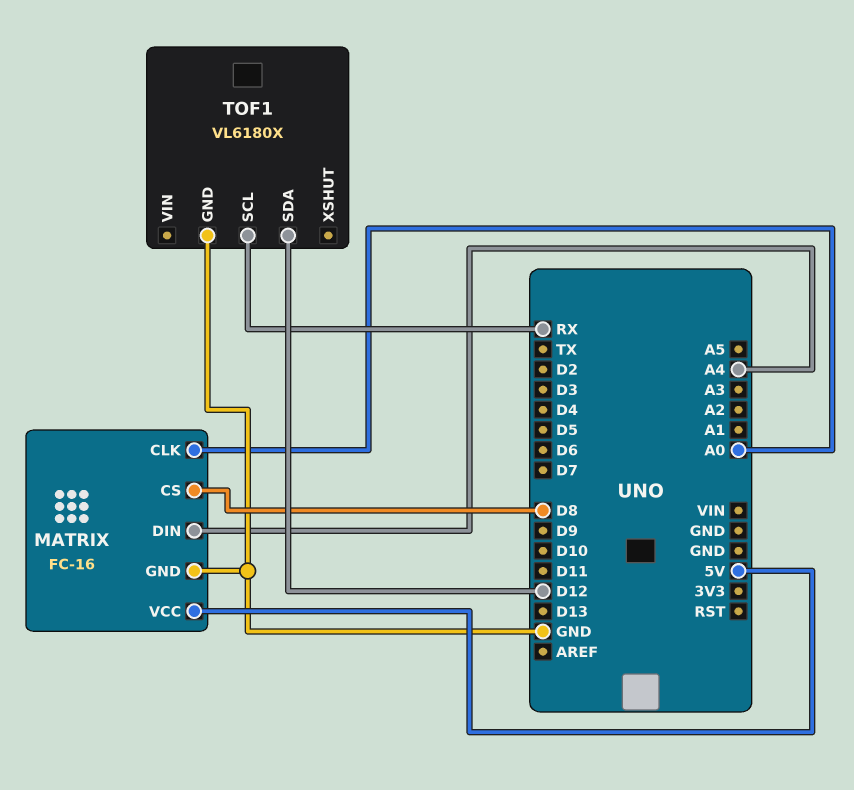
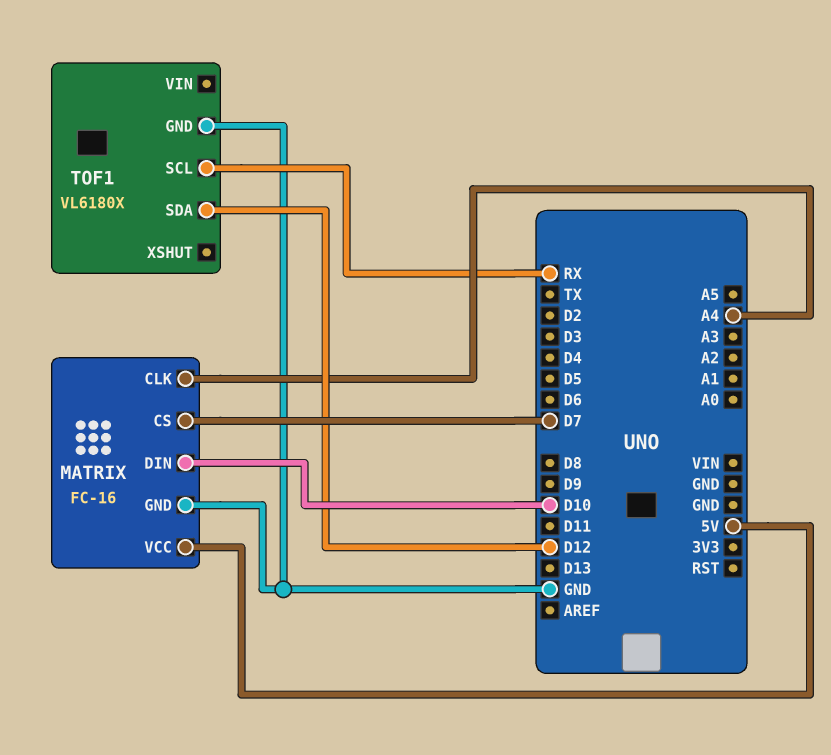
MATRIX pin CLK: A0 -> A4
MATRIX pin CS: D8 -> D7
MATRIX pin DIN: A4 -> D10

